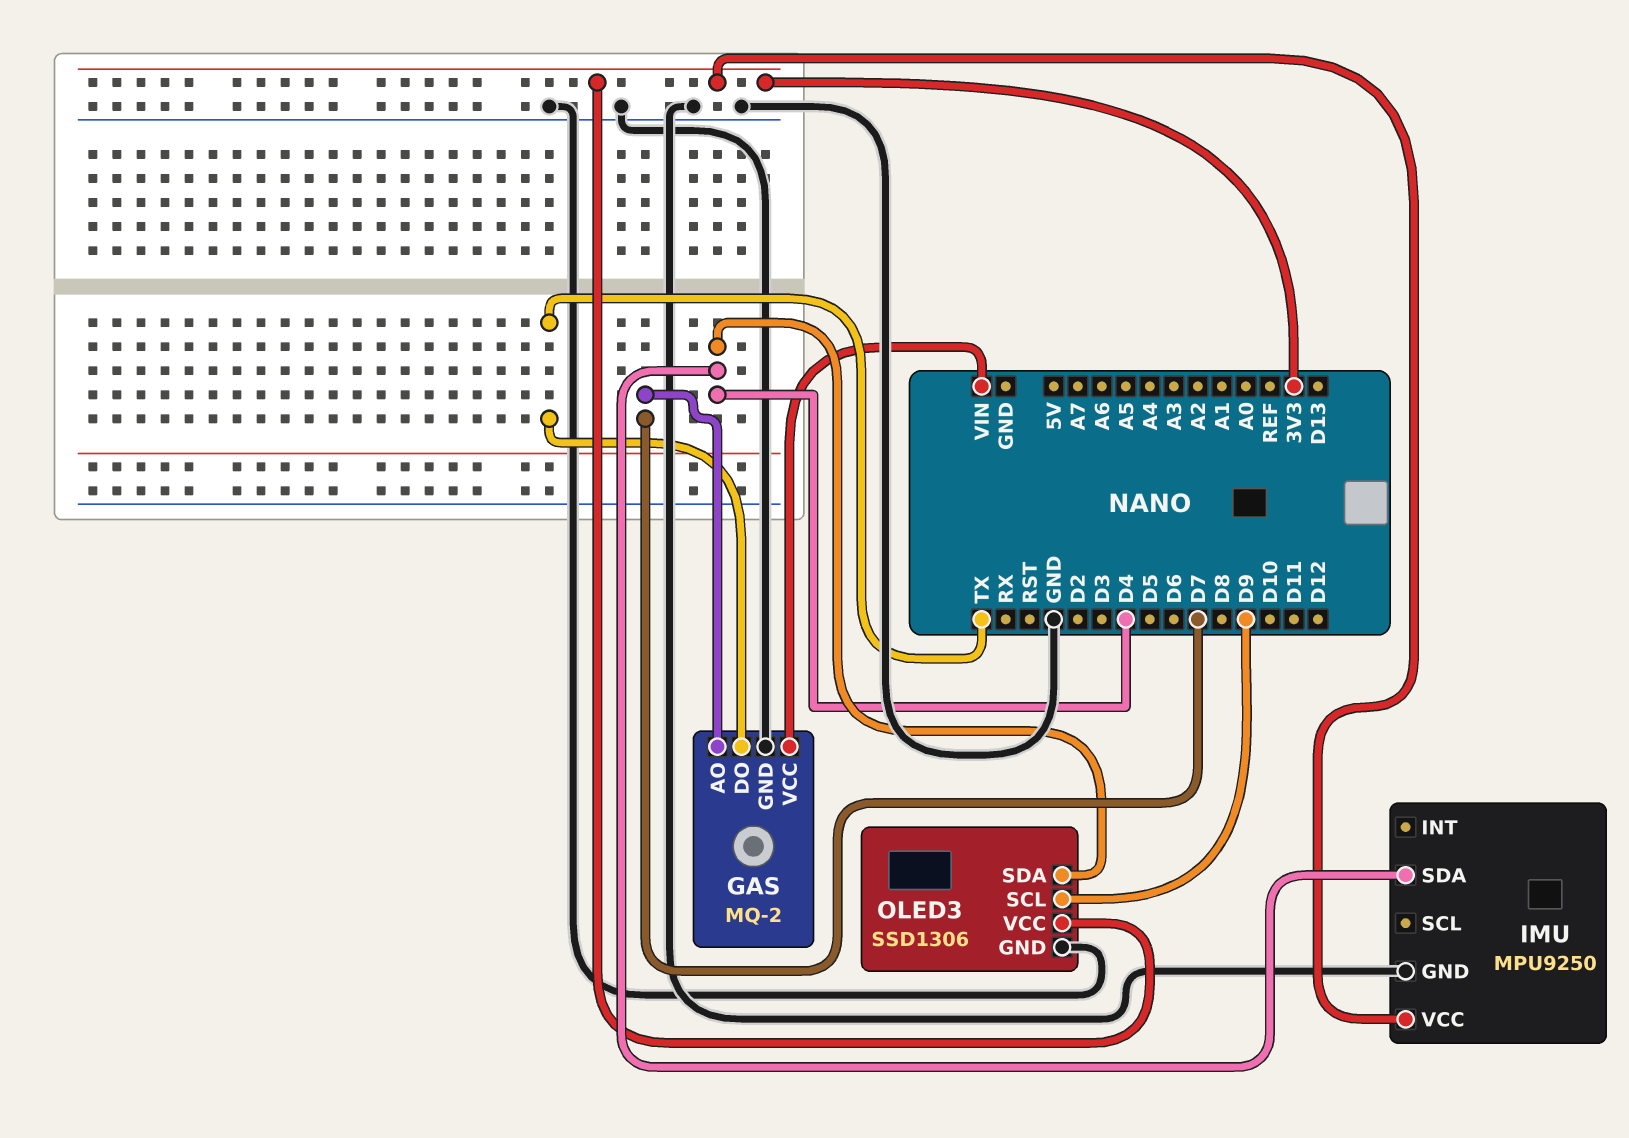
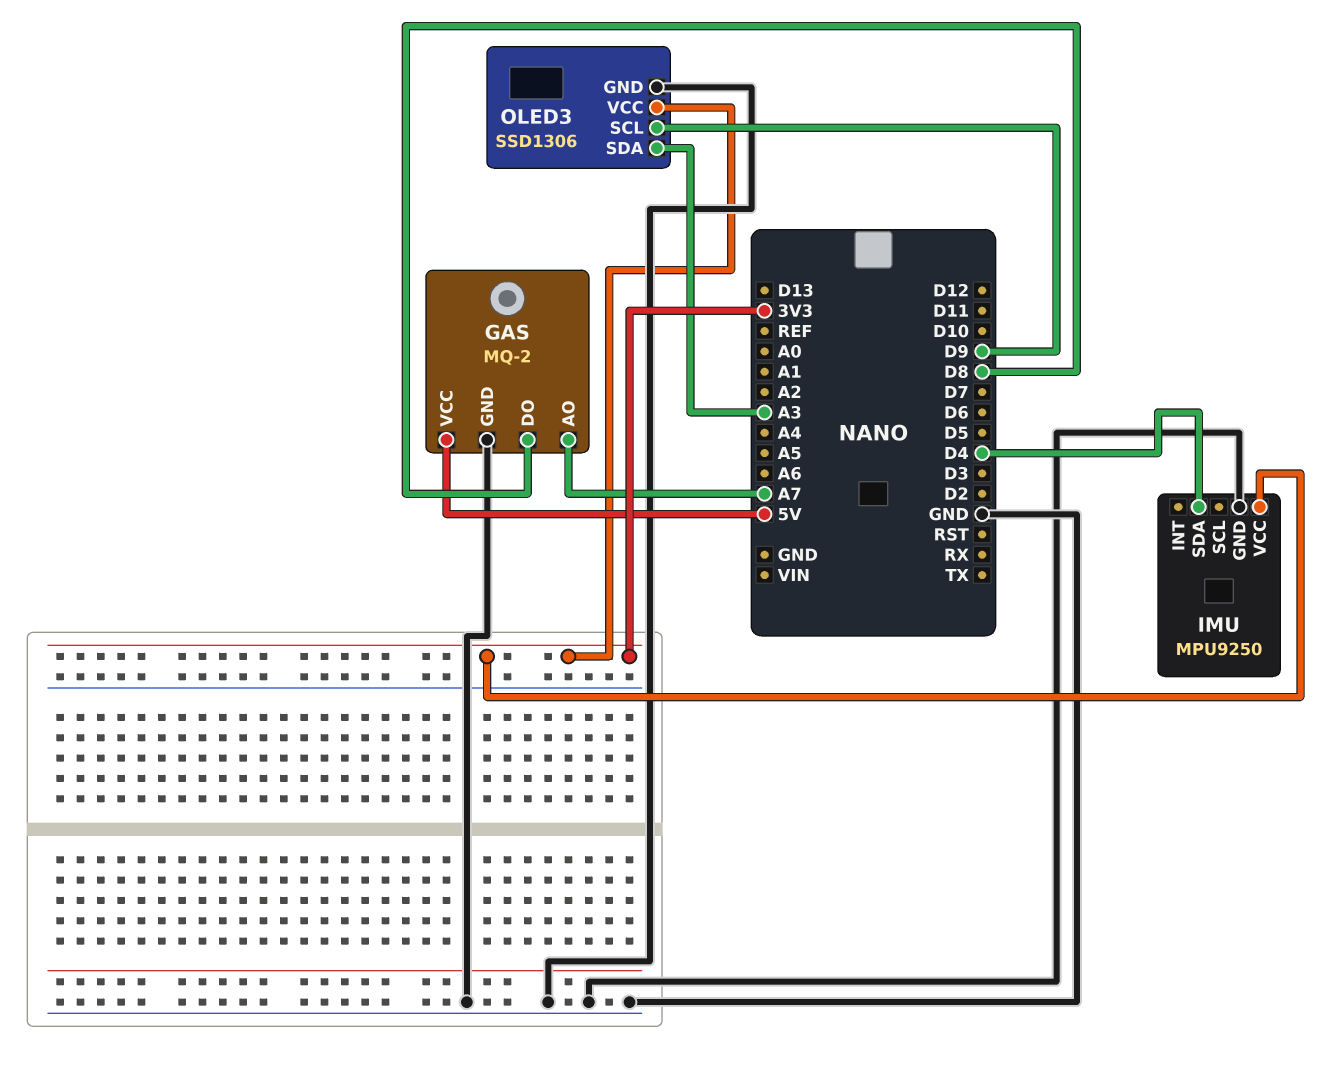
GAS pin AO: D7 -> A7
GAS pin DO: TX -> D8
GAS pin VCC: VIN -> 5V
OLED3 pin SDA: D4 -> A3

